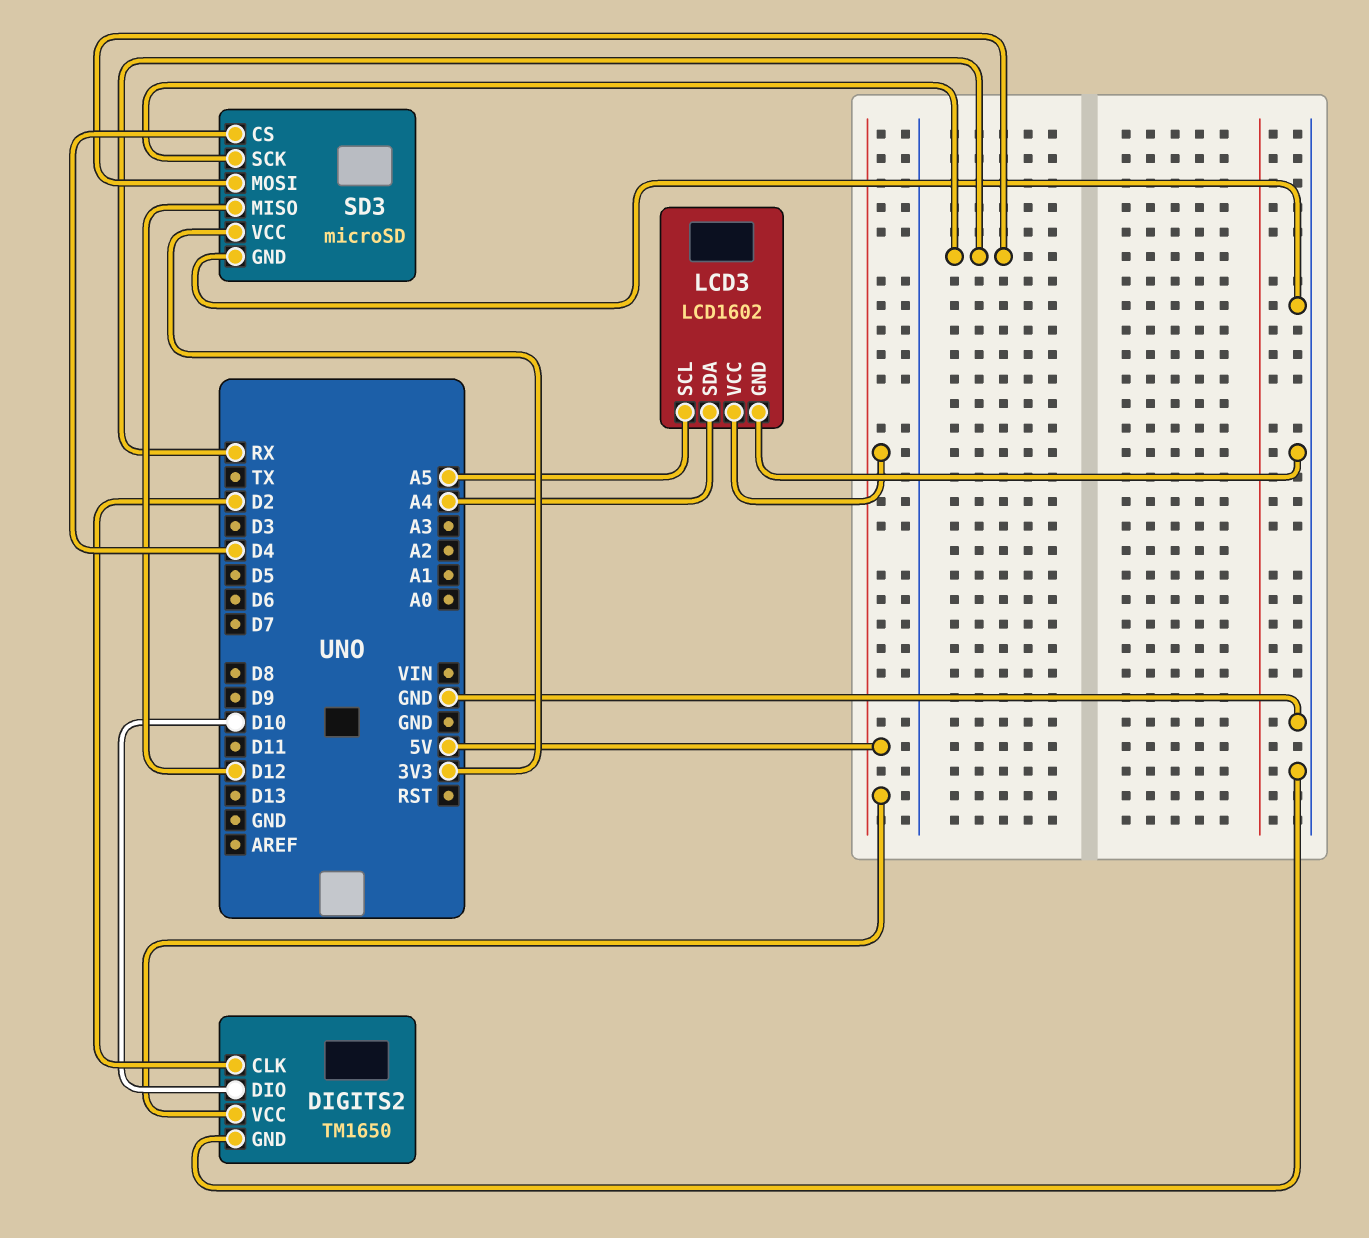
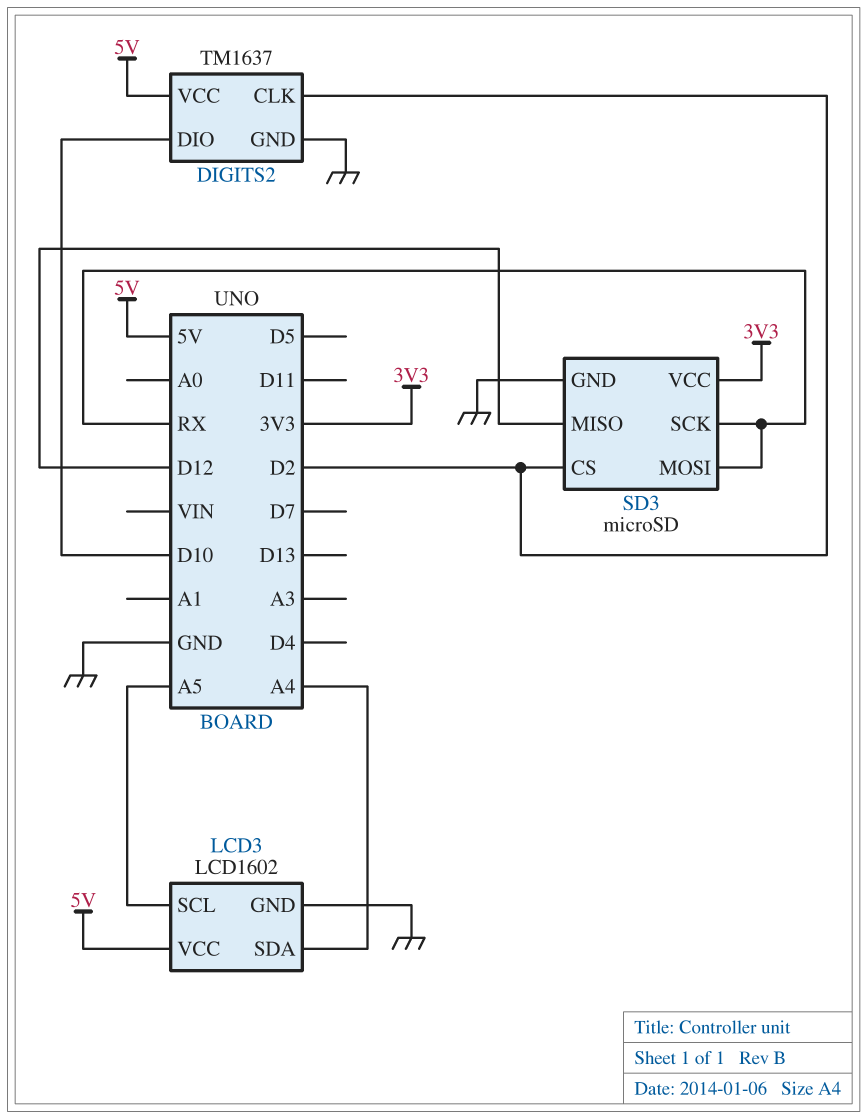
DIGITS2: TM1650 -> TM1637
SD3 pin CS: D4 -> D2

